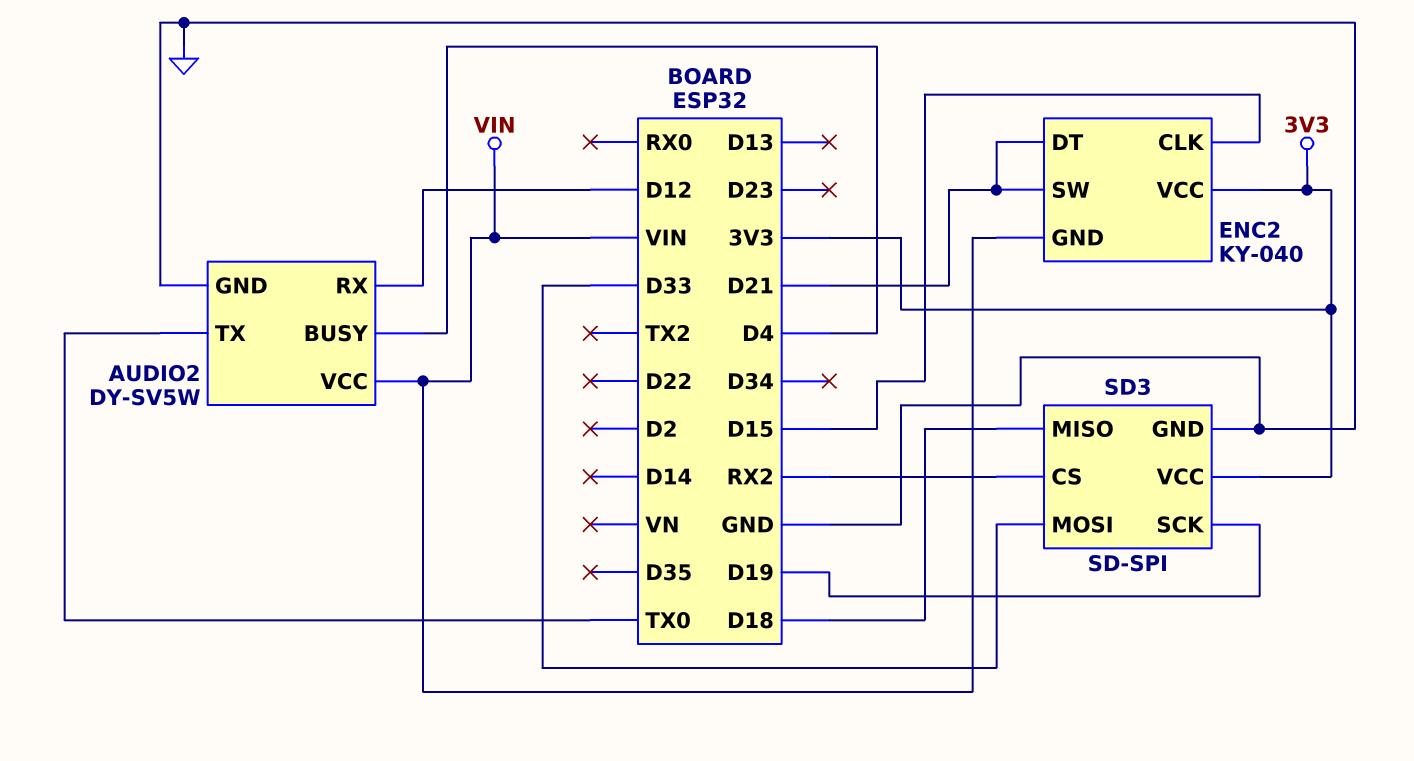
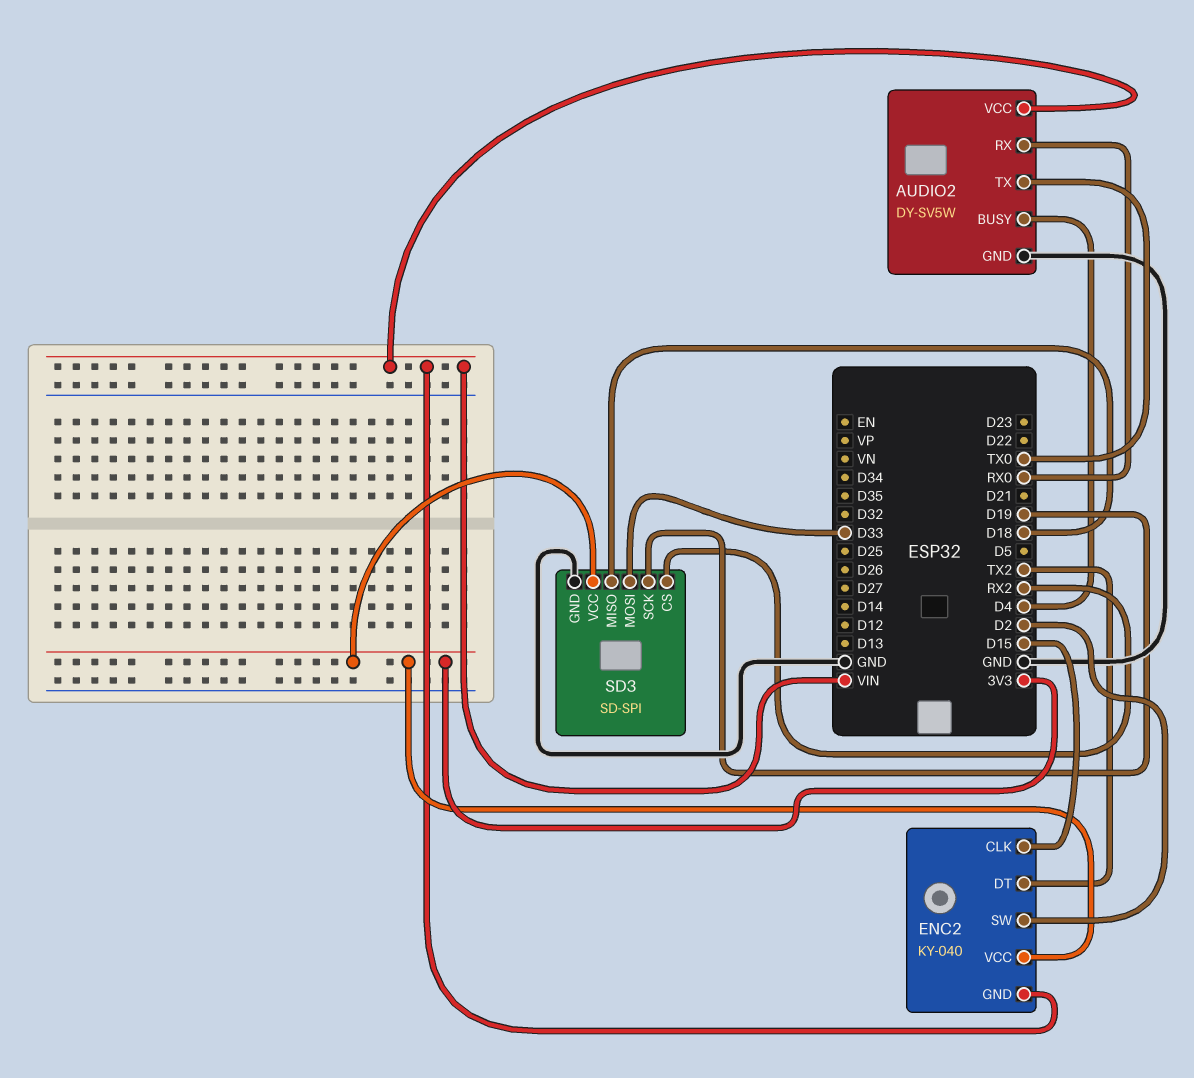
AUDIO2 pin RX: D12 -> RX0
ENC2 pin DT: D21 -> TX2
ENC2 pin SW: D21 -> D2

